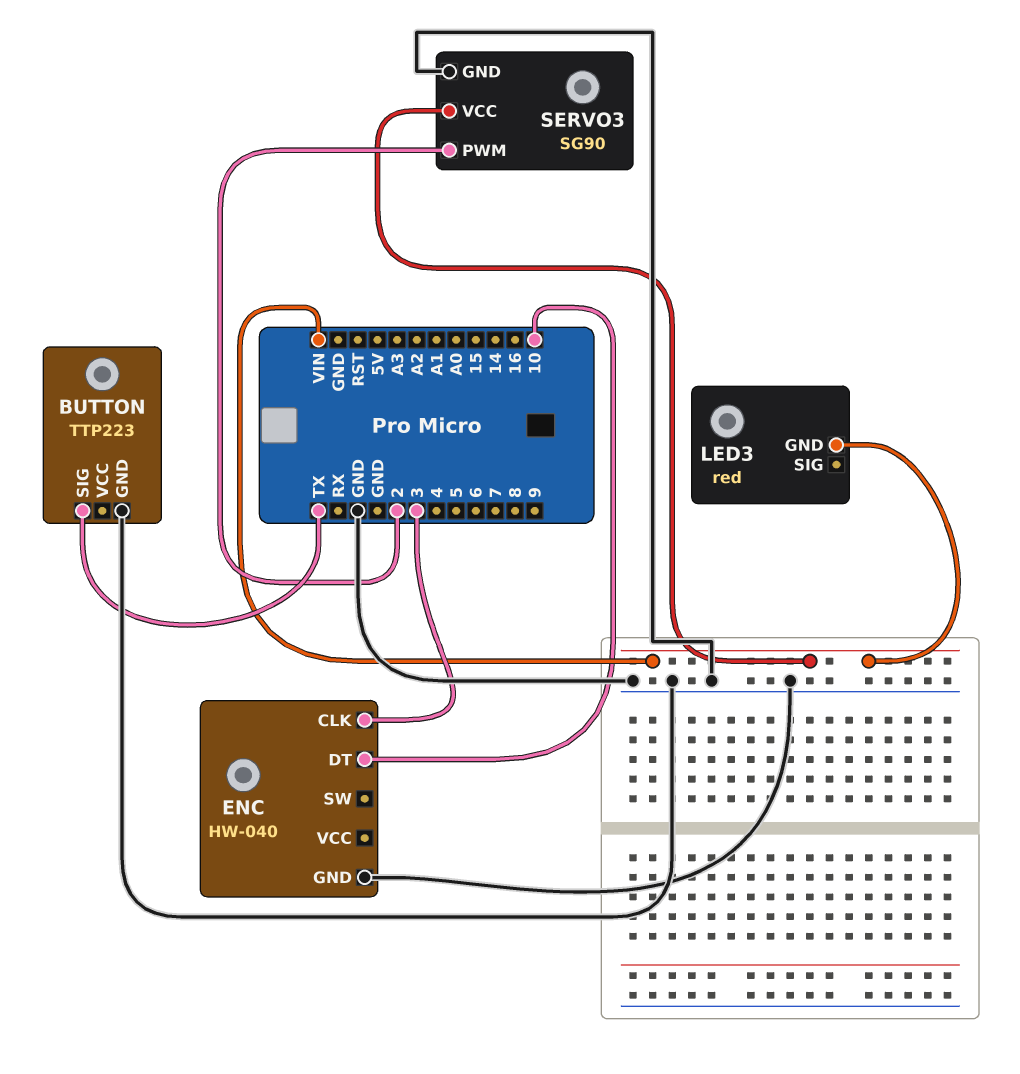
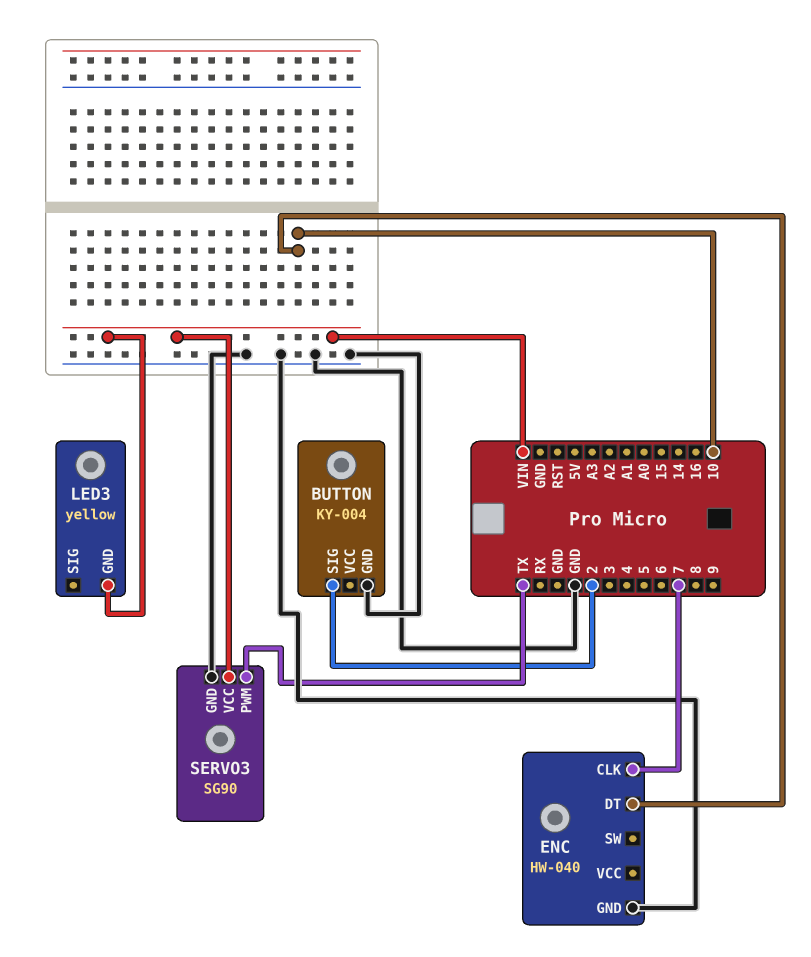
BUTTON: TTP223 -> KY-004
BUTTON pin SIG: TX -> 2
ENC pin CLK: 3 -> 7
LED3: red -> yellow
SERVO3 pin PWM: 2 -> TX

